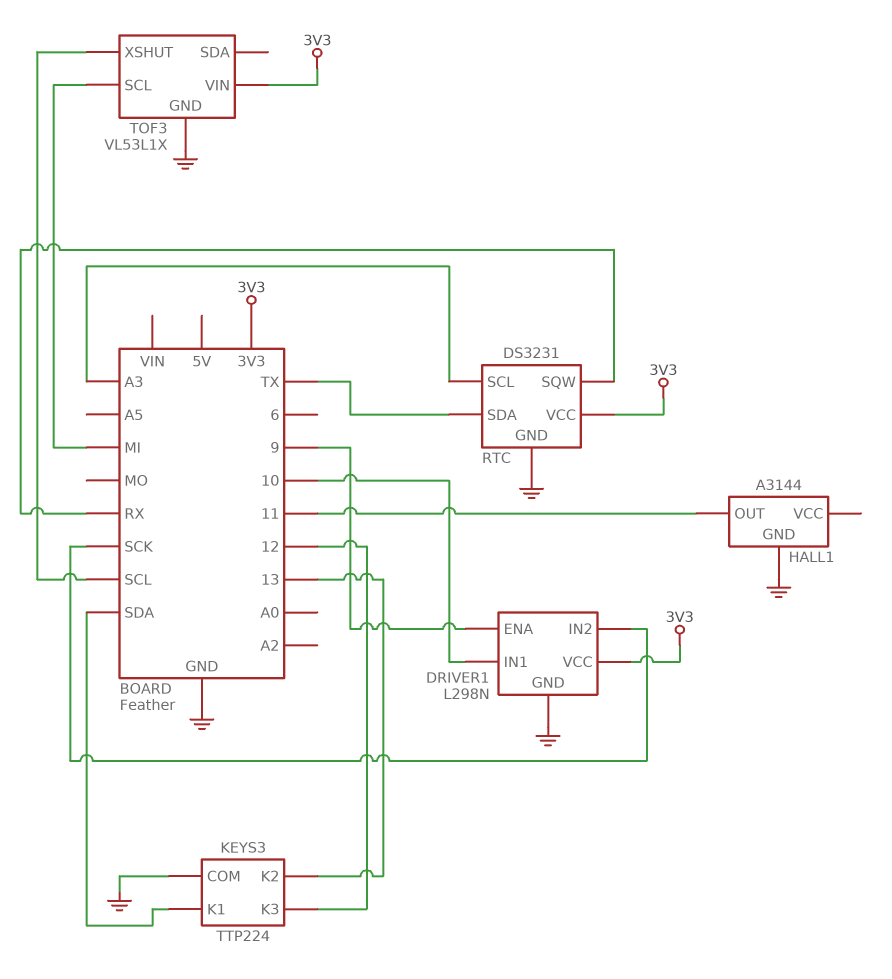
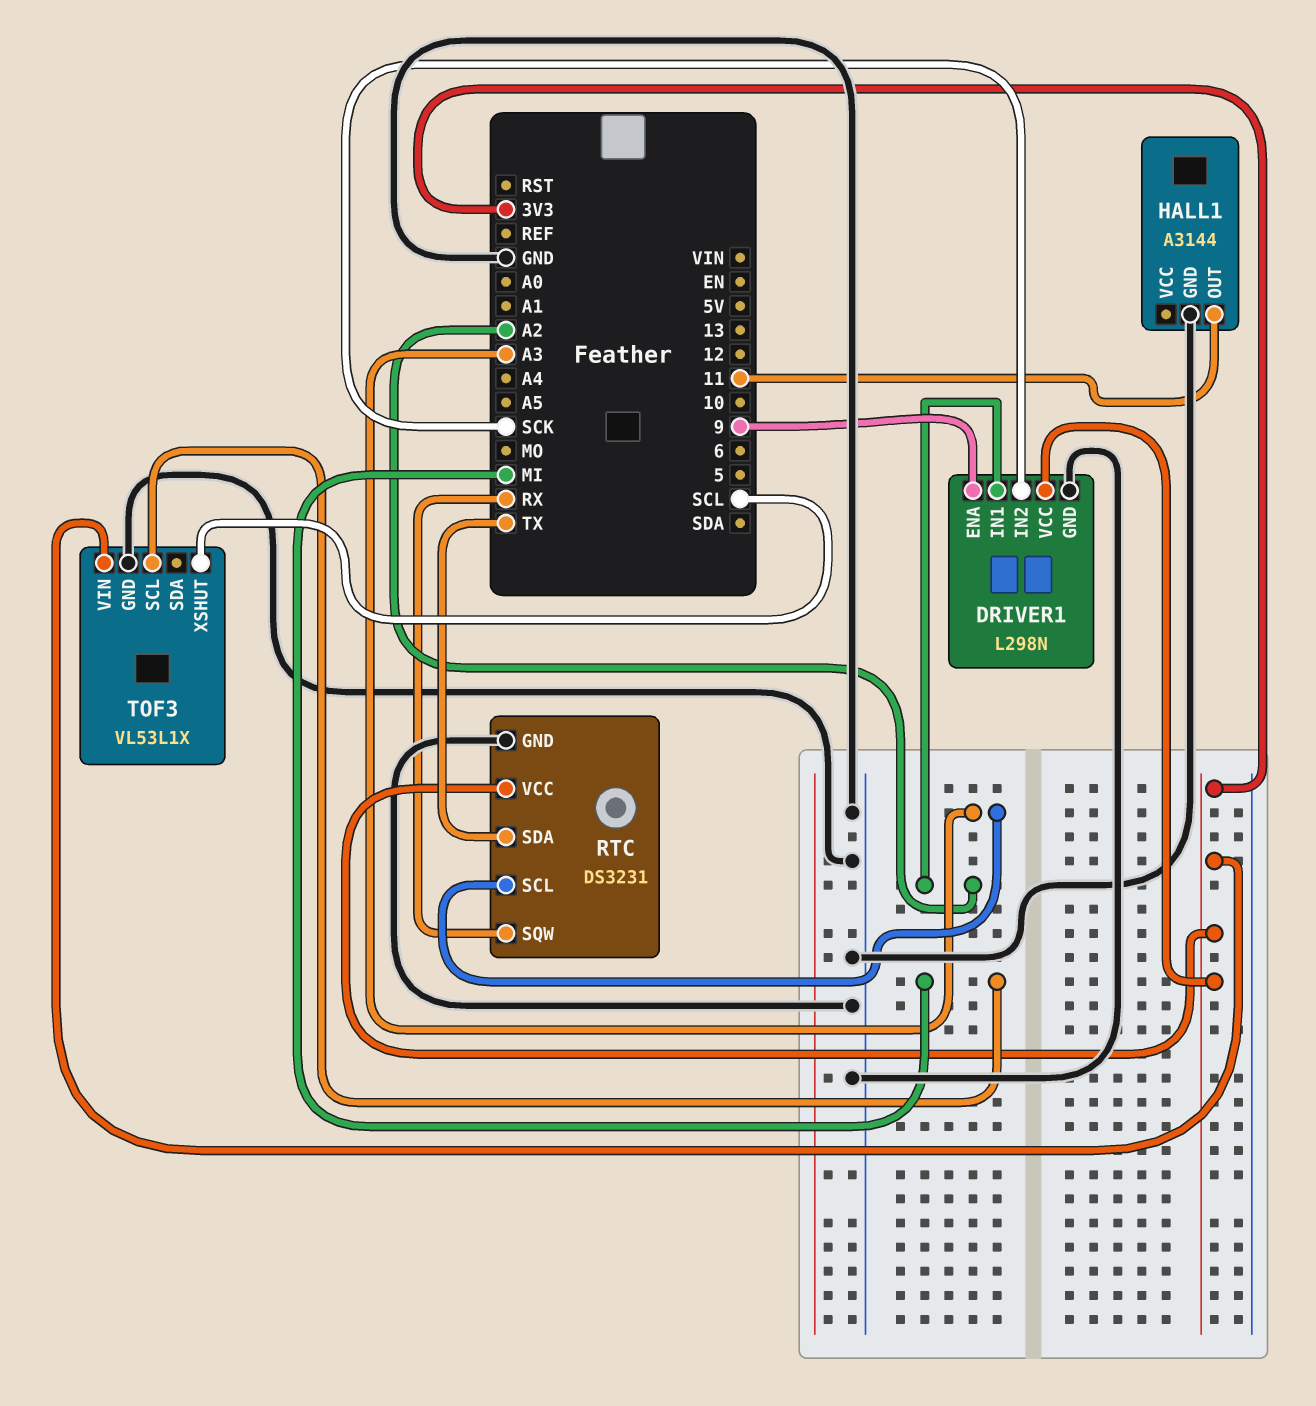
DRIVER1 pin IN1: 10 -> A2
KEYS3: TTP224 -> none
KEYS3 pin COM: GND -> none
KEYS3 pin K1: SDA -> none
KEYS3 pin K2: 13 -> none
KEYS3 pin K3: 12 -> none

